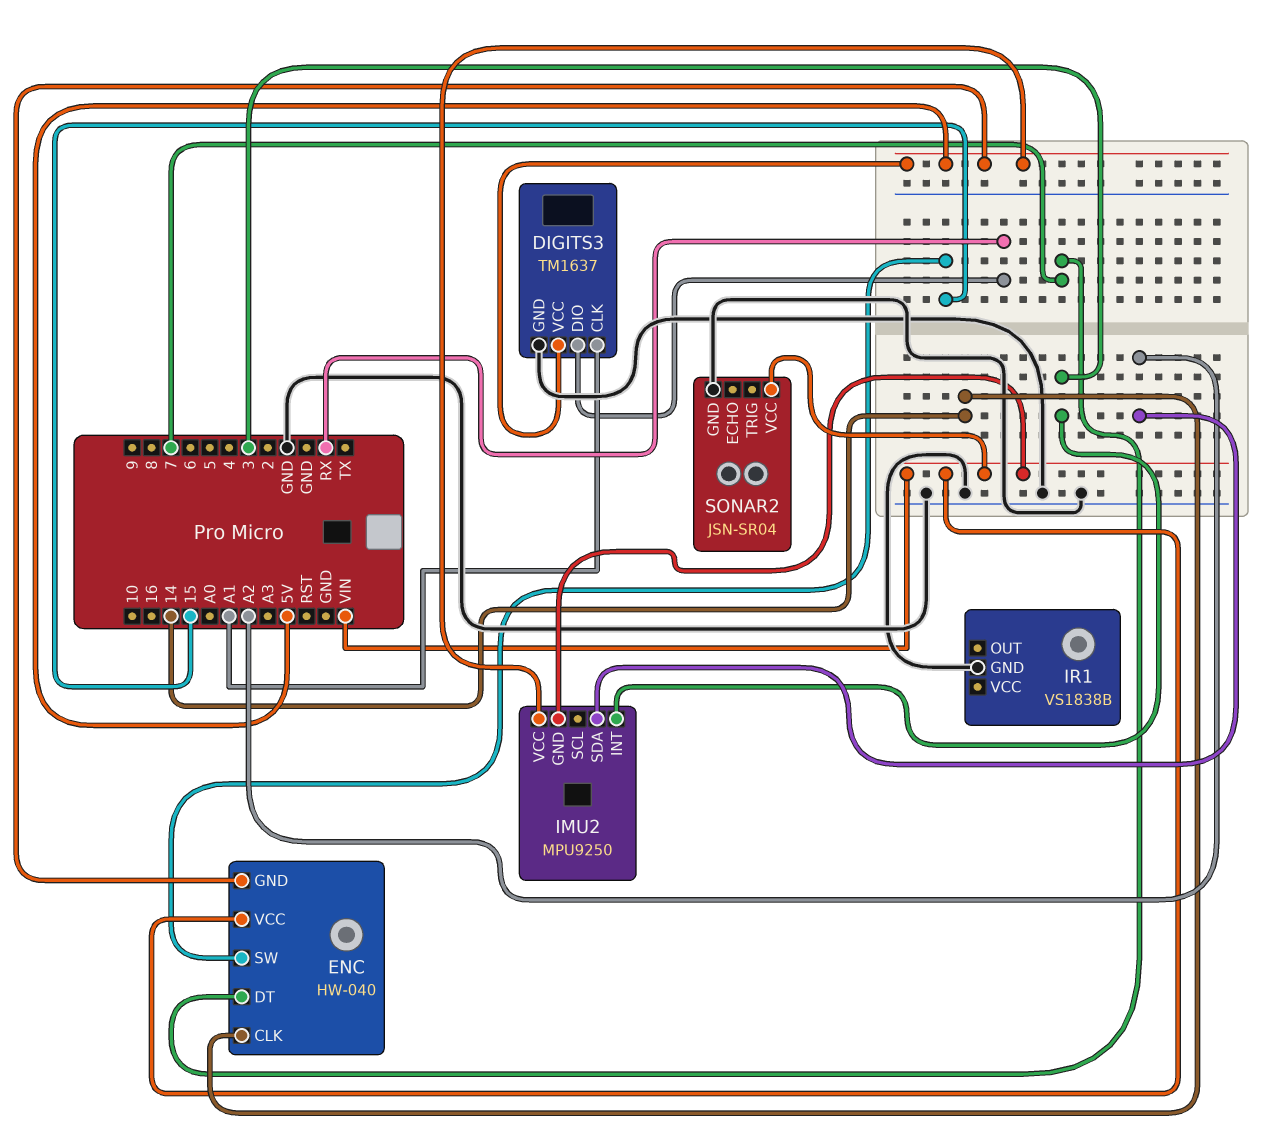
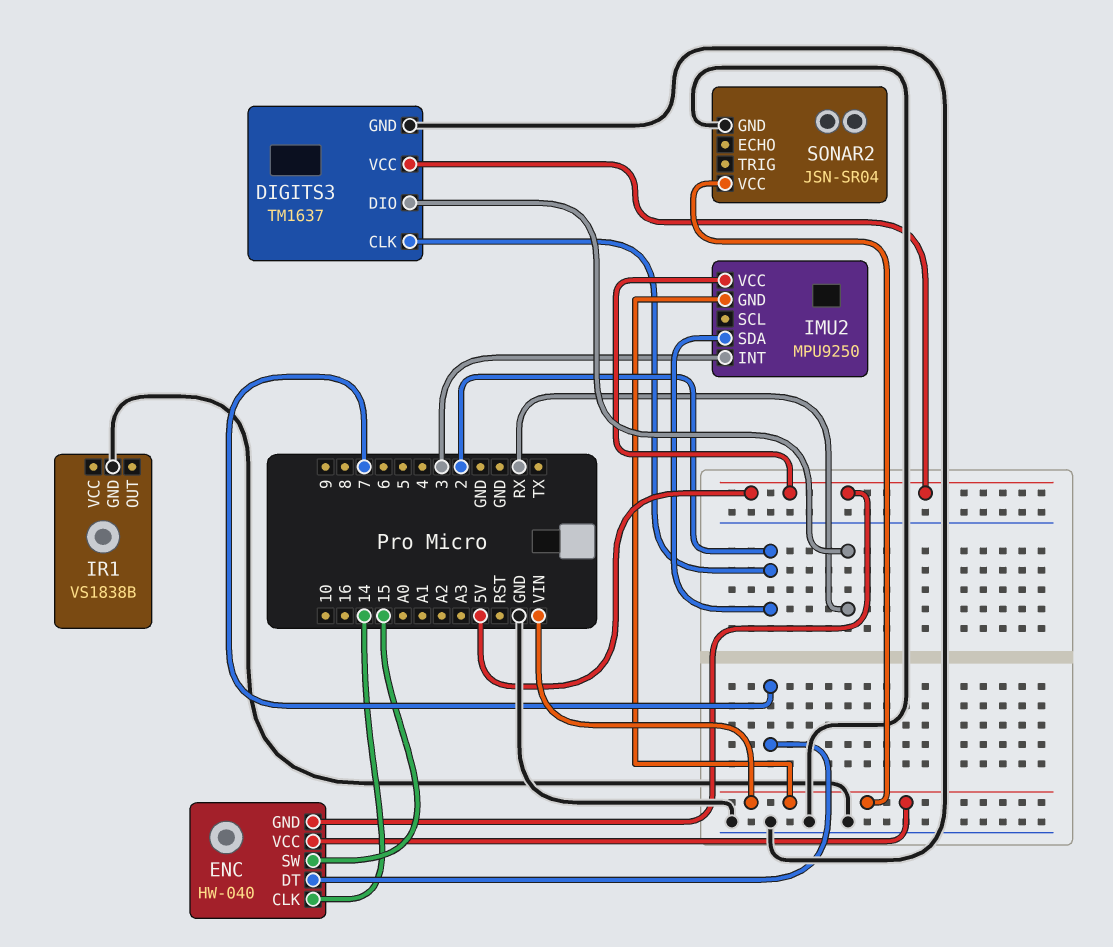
DIGITS3 pin CLK: A1 -> 2
IMU2 pin SDA: A2 -> 2

